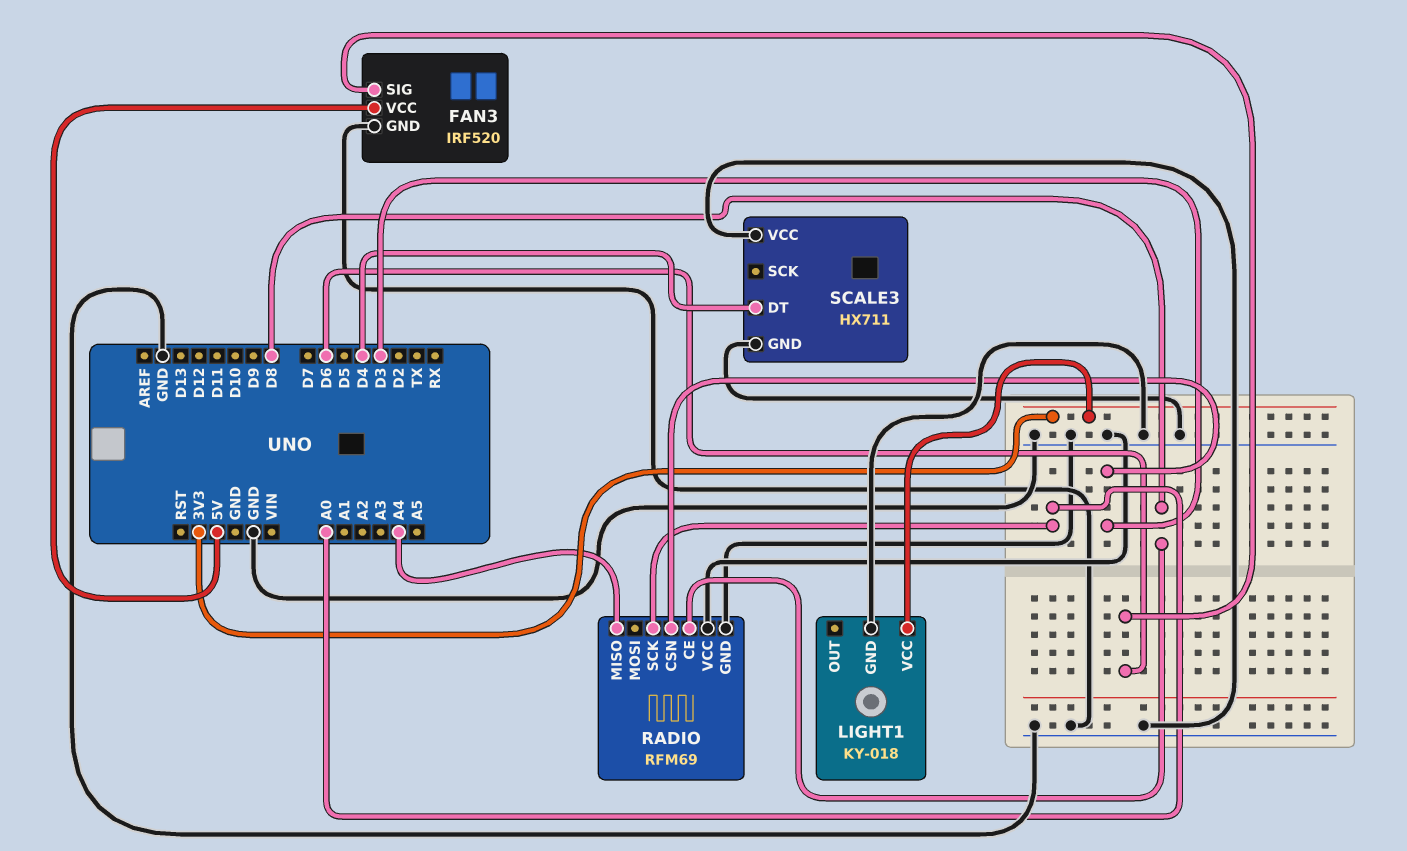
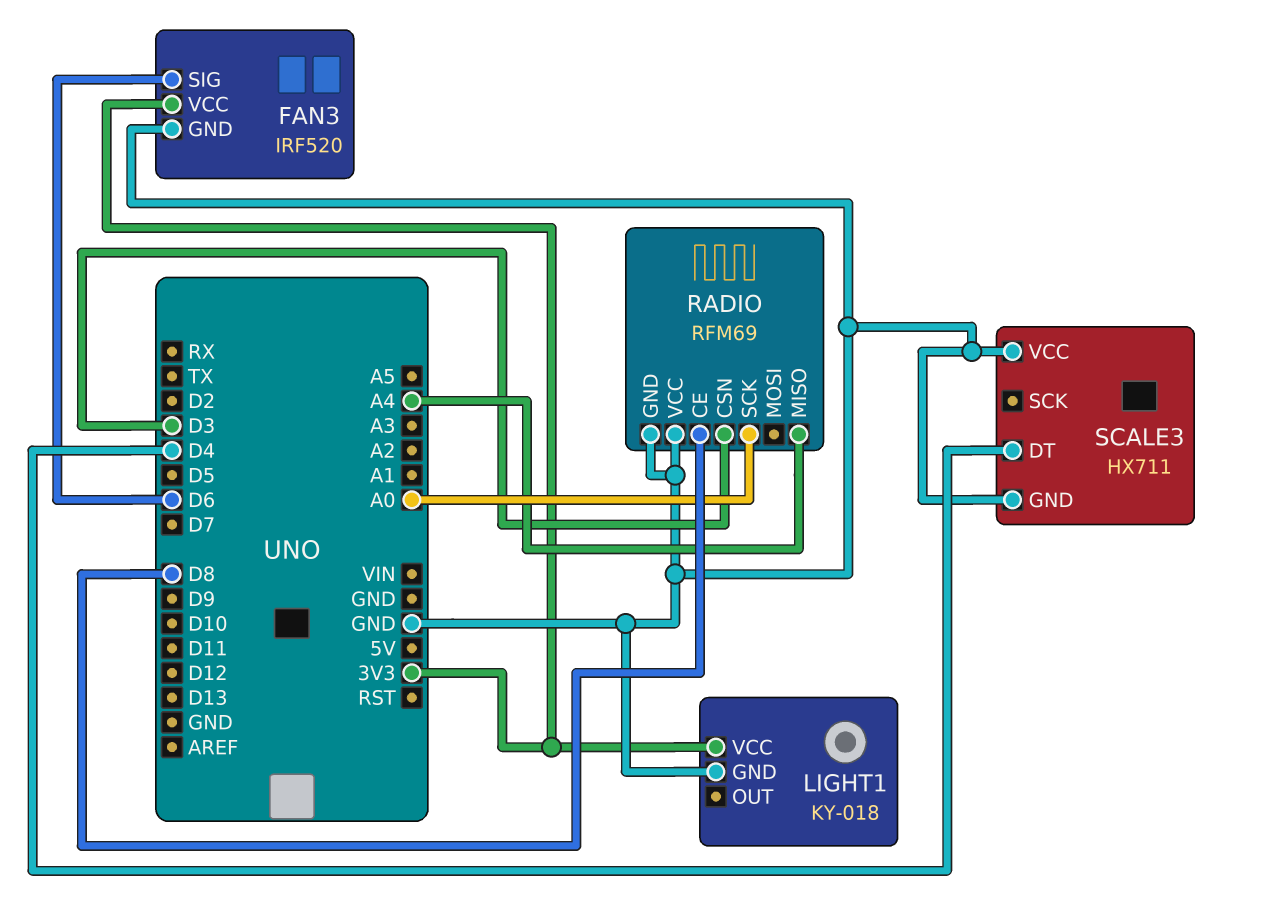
FAN3 pin VCC: 5V -> 3V3

